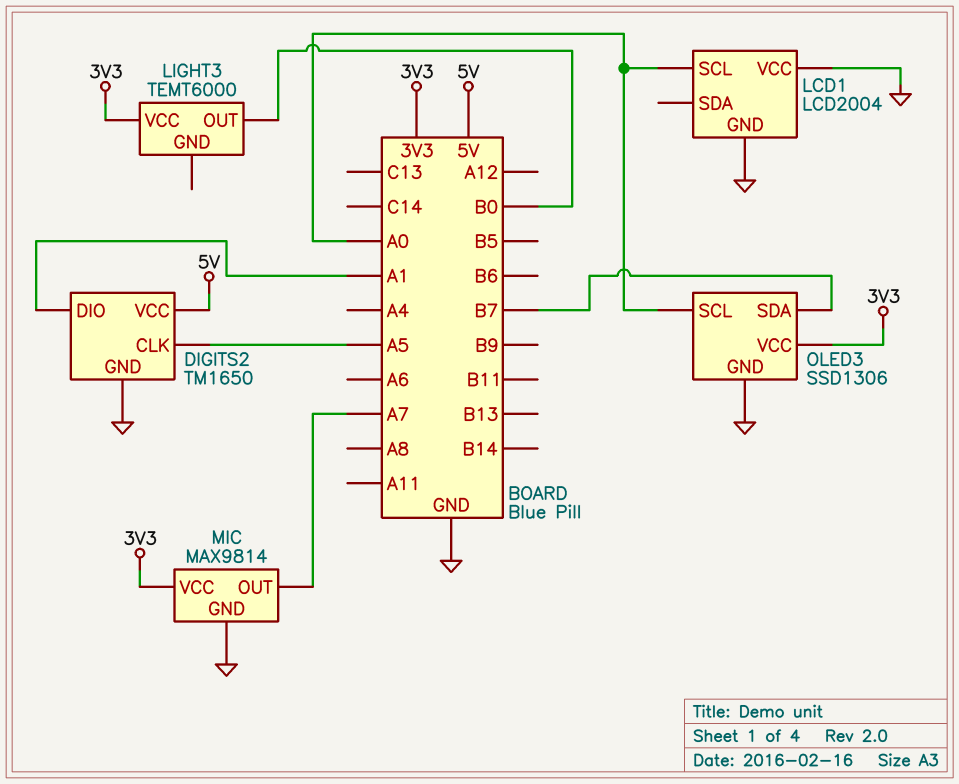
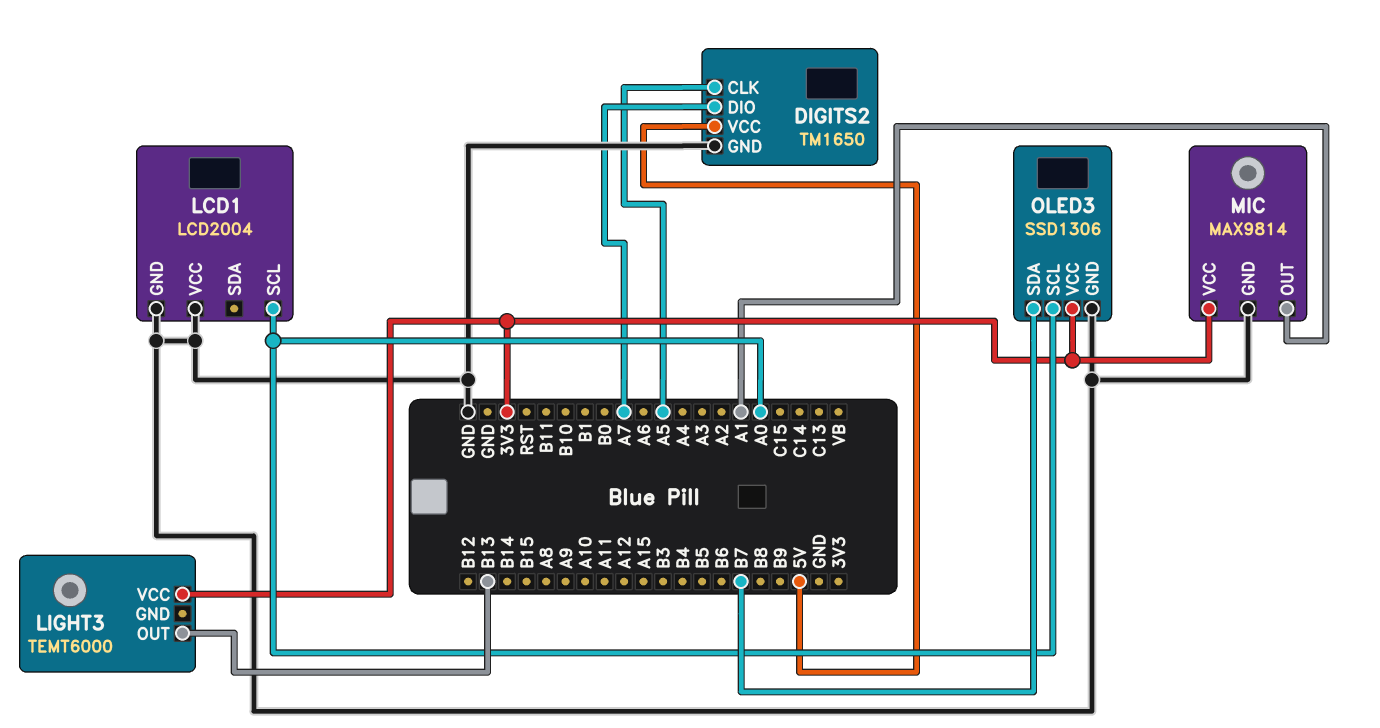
DIGITS2 pin DIO: A1 -> A7
LIGHT3 pin OUT: B0 -> B13
MIC pin OUT: A7 -> A1

